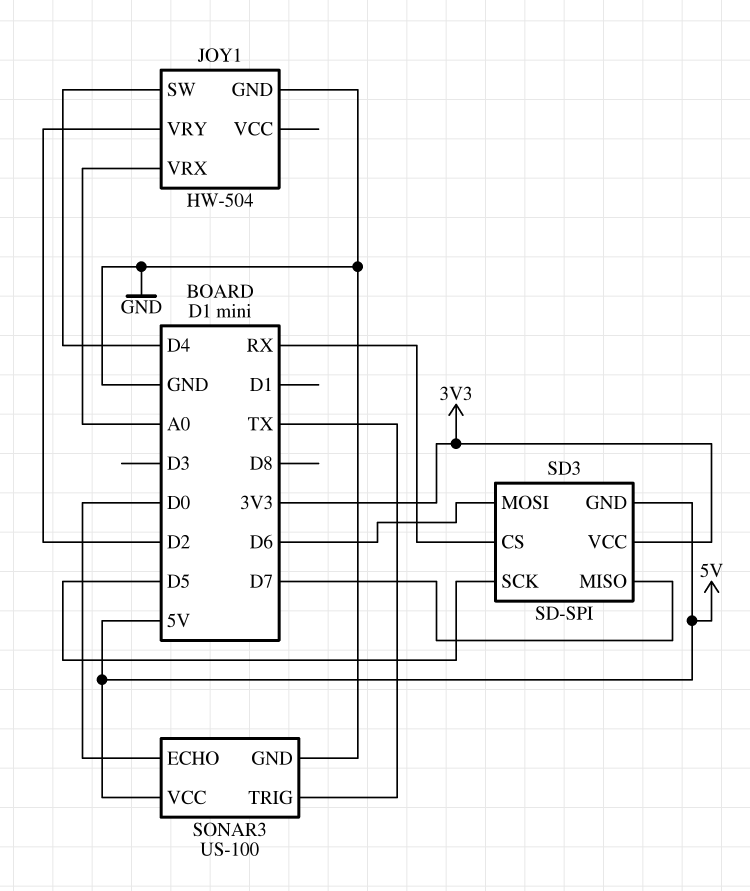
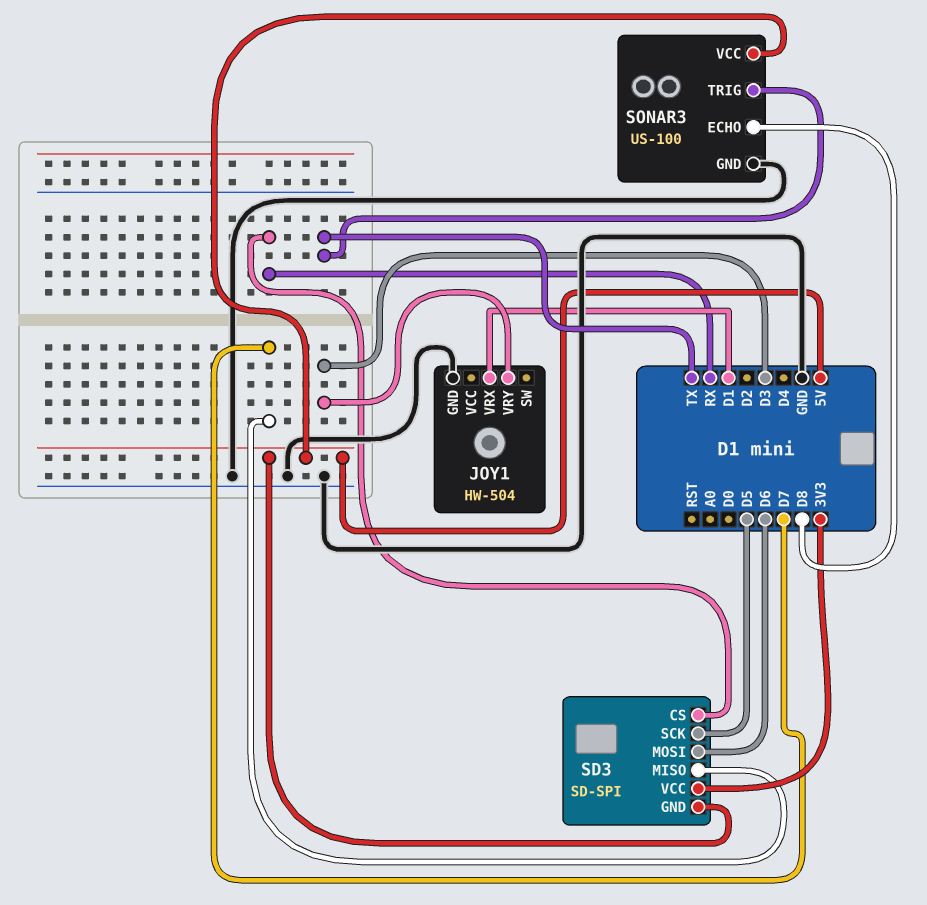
JOY1 pin SW: D4 -> none
JOY1 pin VRX: A0 -> D1
JOY1 pin VRY: D2 -> D3
SONAR3 pin ECHO: D0 -> D8

